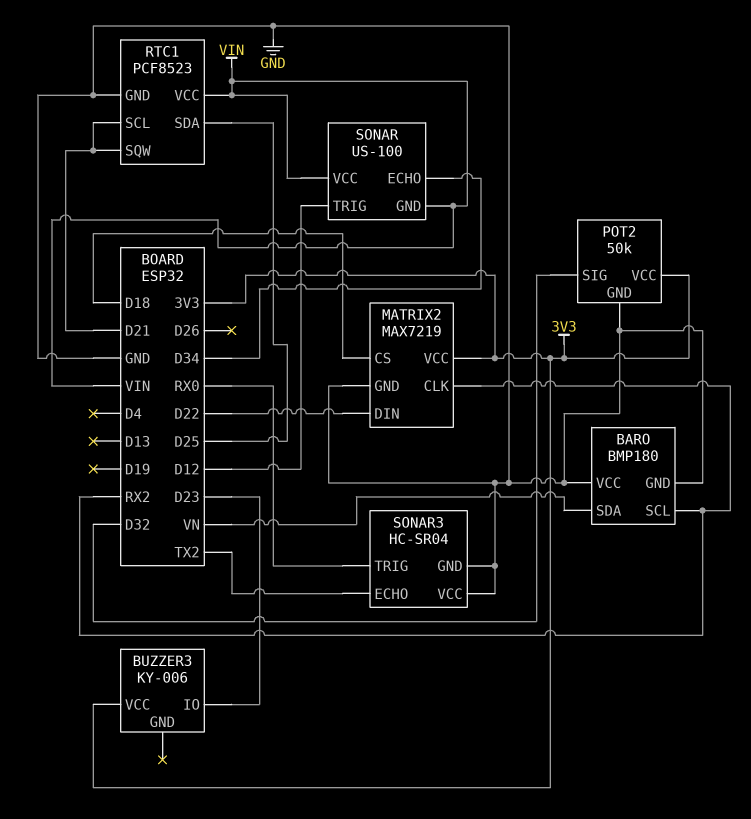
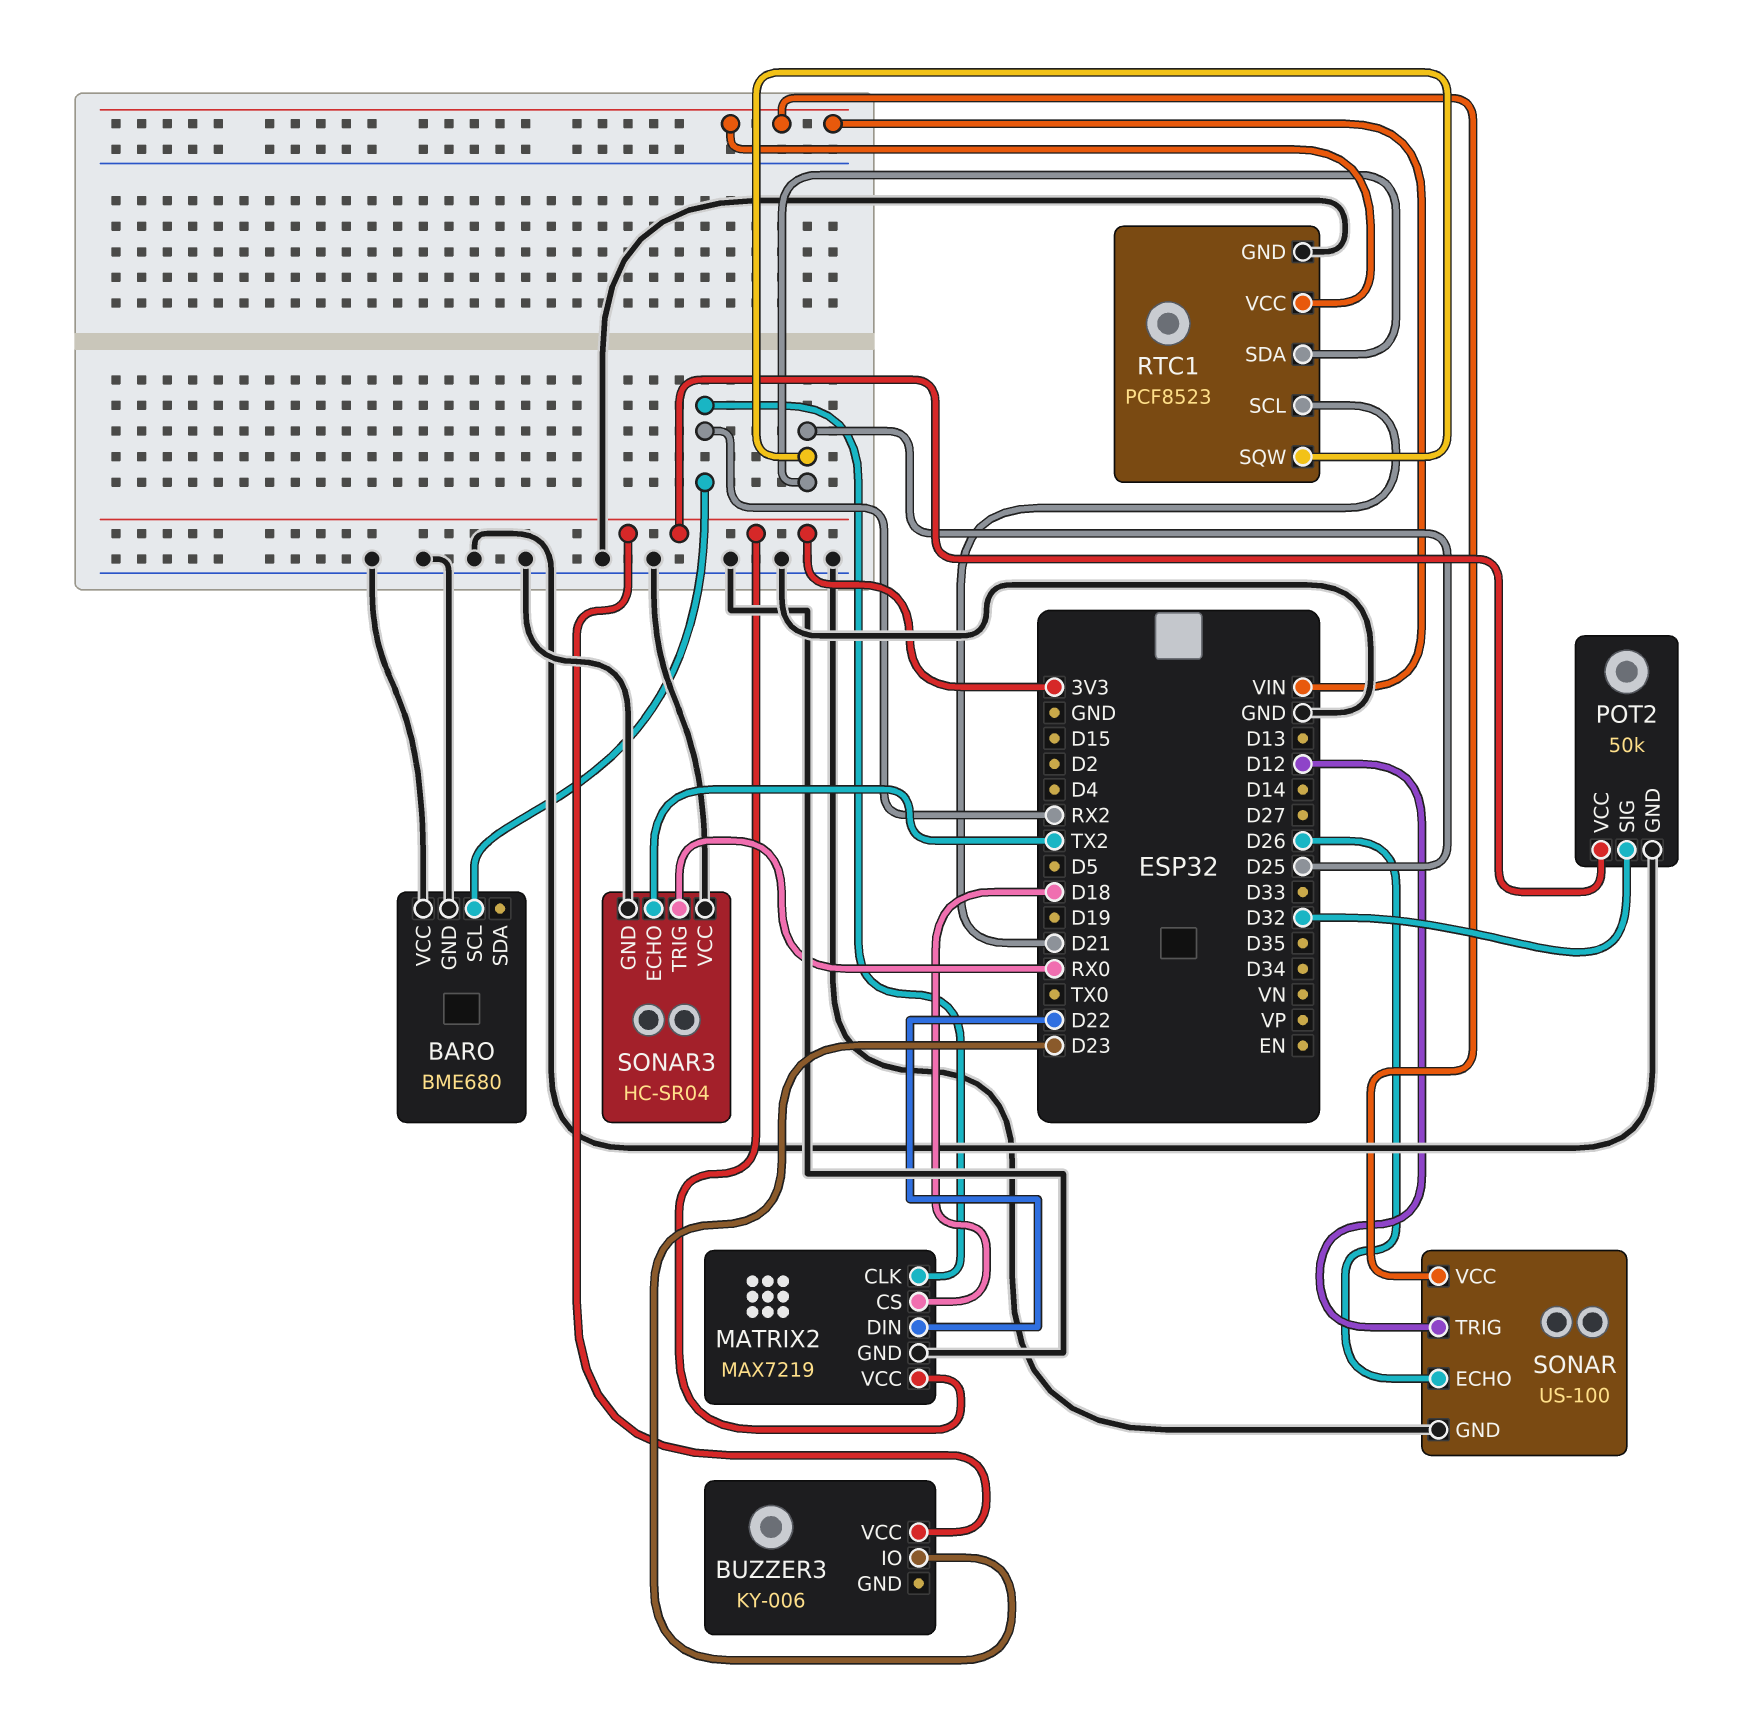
BARO: BMP180 -> BME680
BARO pin SDA: VN -> none
RTC1 pin SQW: D21 -> D25
SONAR pin ECHO: D34 -> D26
SONAR pin GND: VIN -> GND

